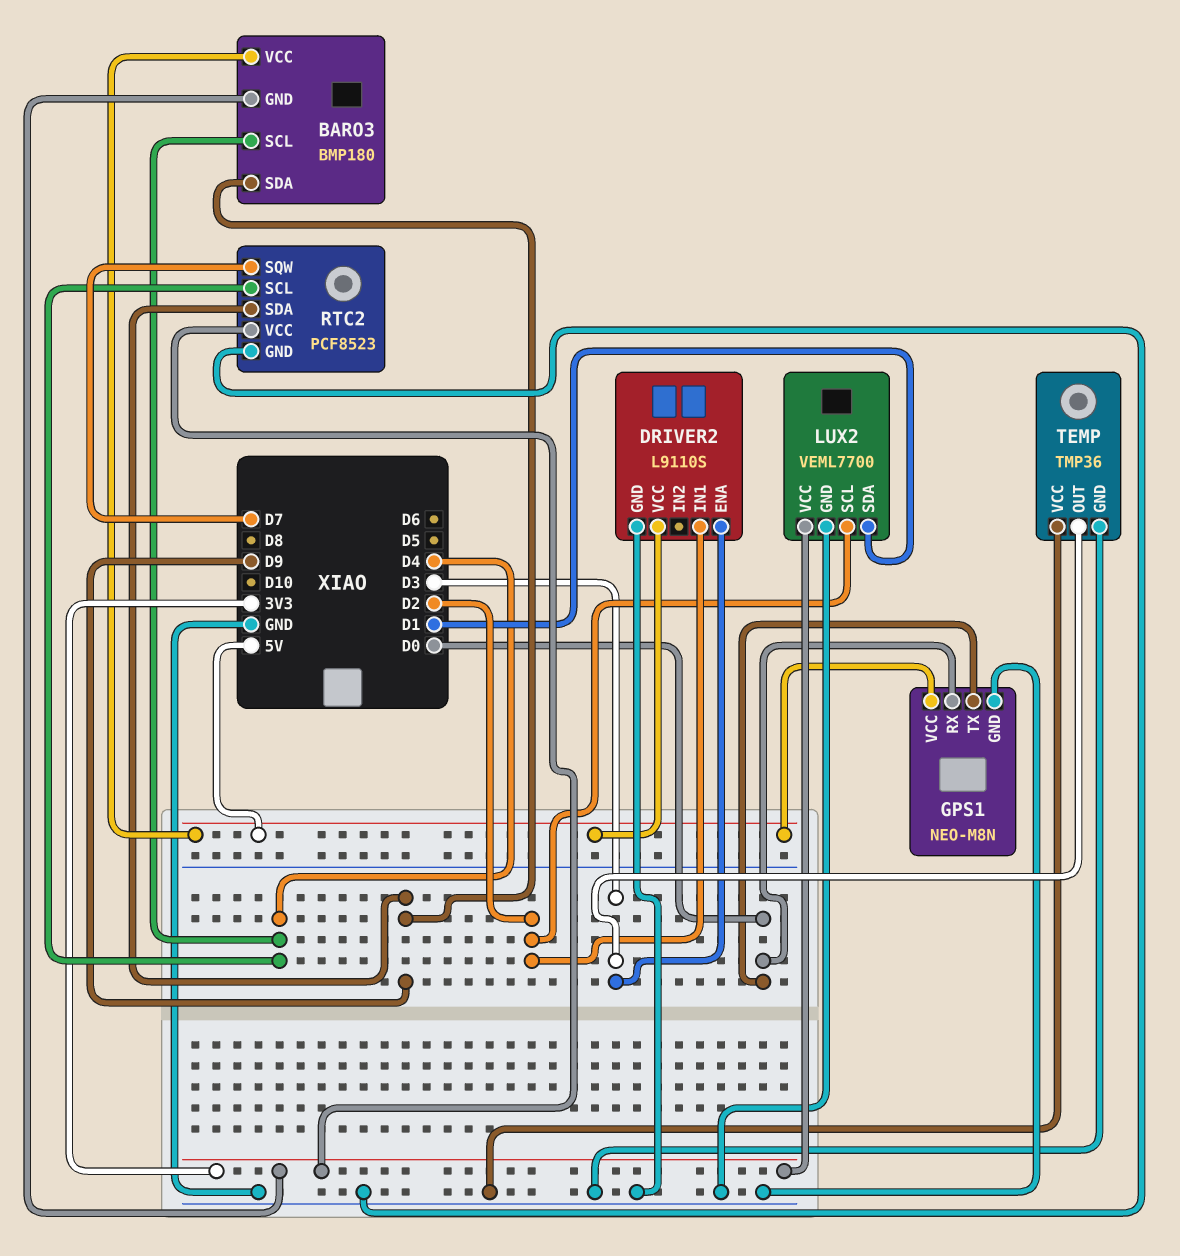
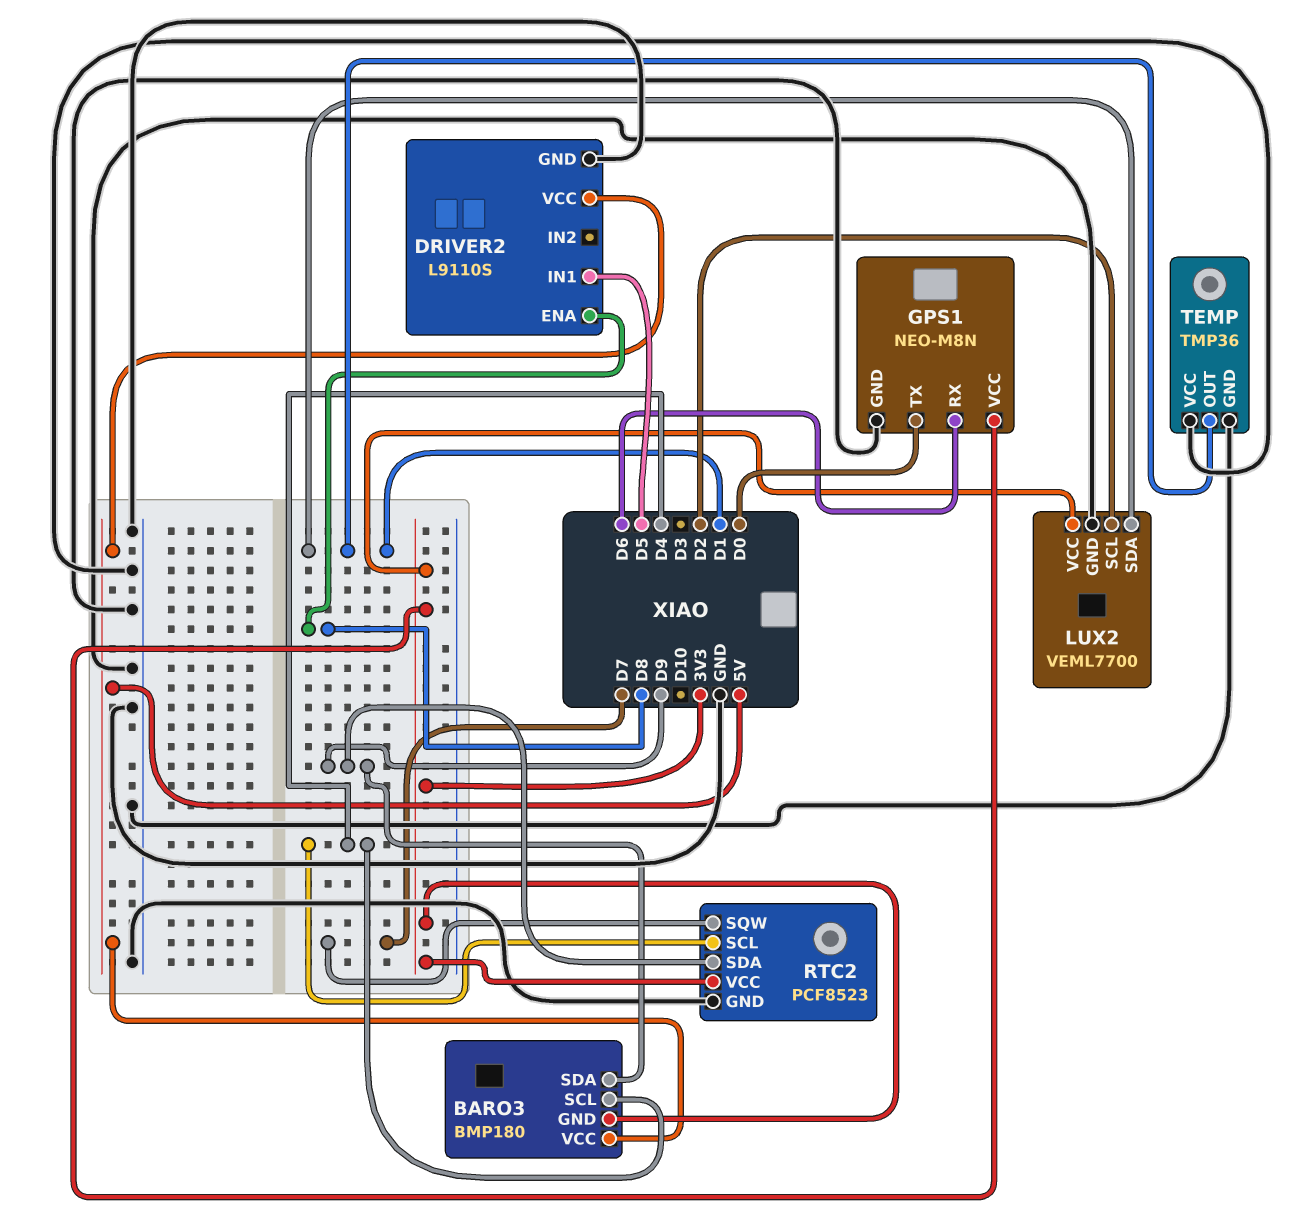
DRIVER2 pin ENA: D3 -> D8
DRIVER2 pin IN1: D2 -> D5
GPS1 pin RX: D0 -> D6
GPS1 pin VCC: 5V -> 3V3
TEMP pin OUT: D3 -> D1

